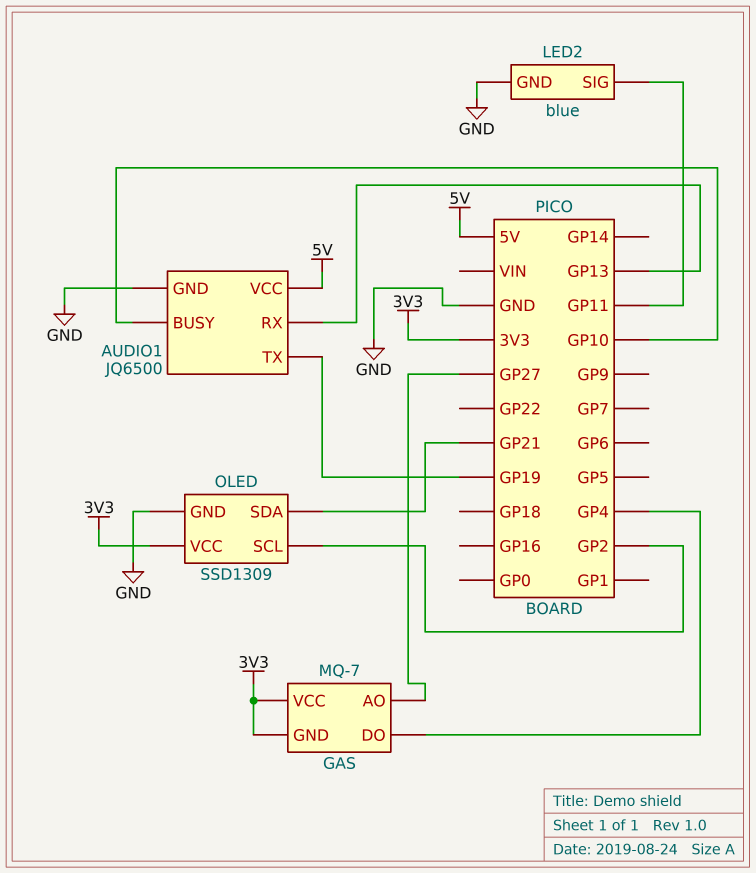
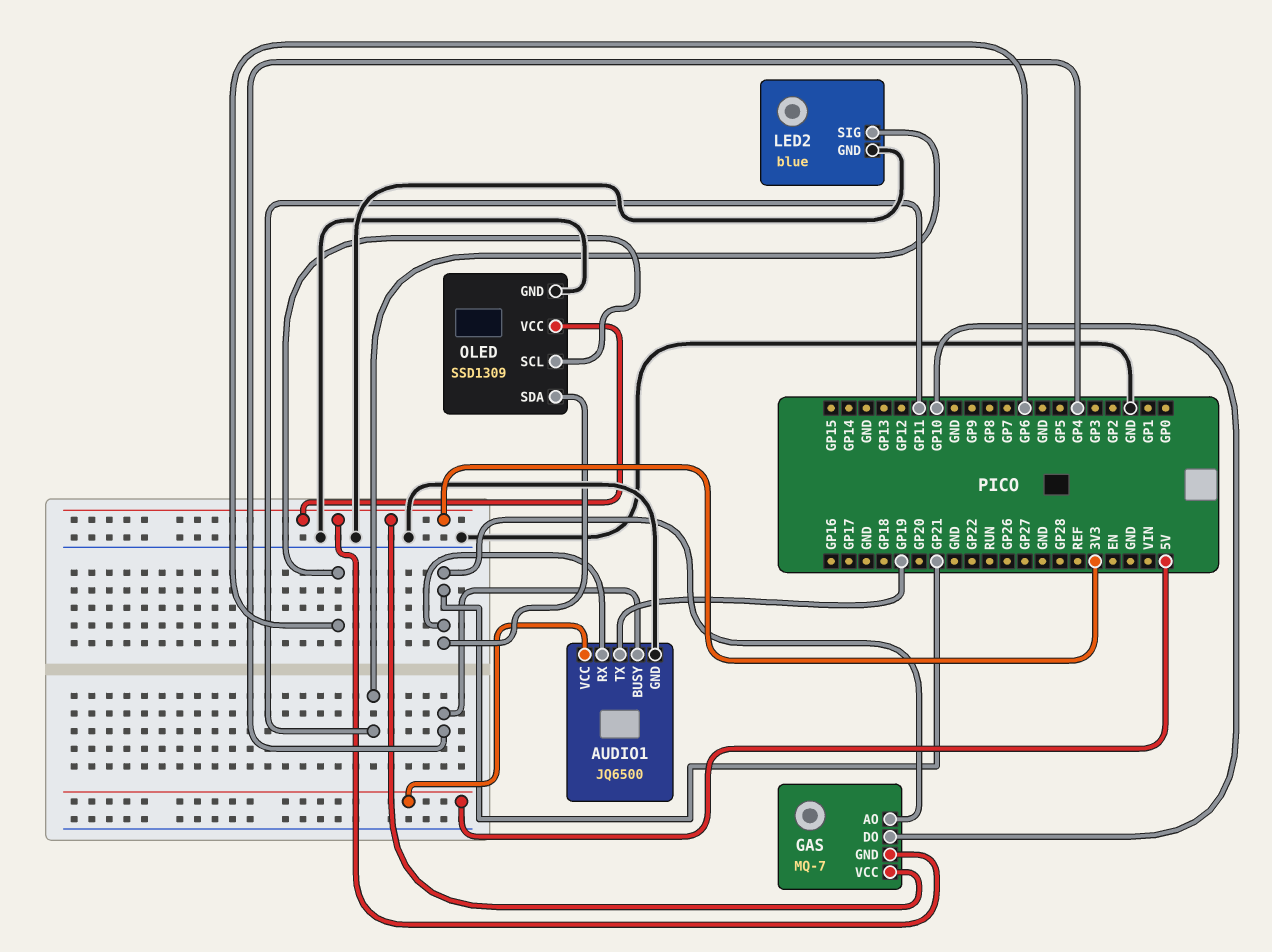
AUDIO1 pin BUSY: GP10 -> GP4
AUDIO1 pin RX: GP13 -> GP21
GAS pin AO: GP27 -> GP21
GAS pin DO: GP4 -> GP10
OLED pin SCL: GP2 -> GP6

